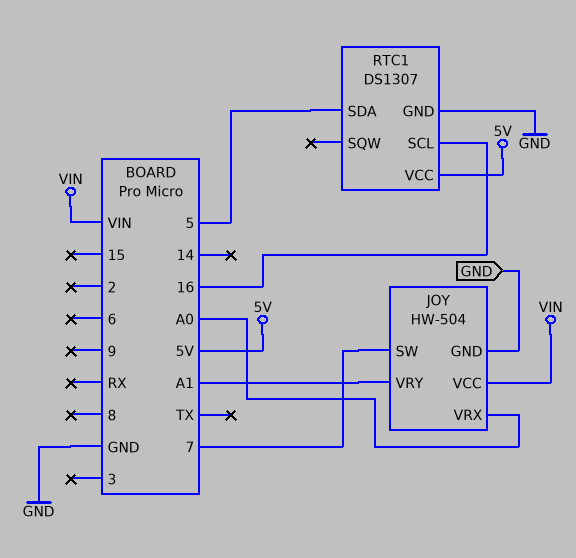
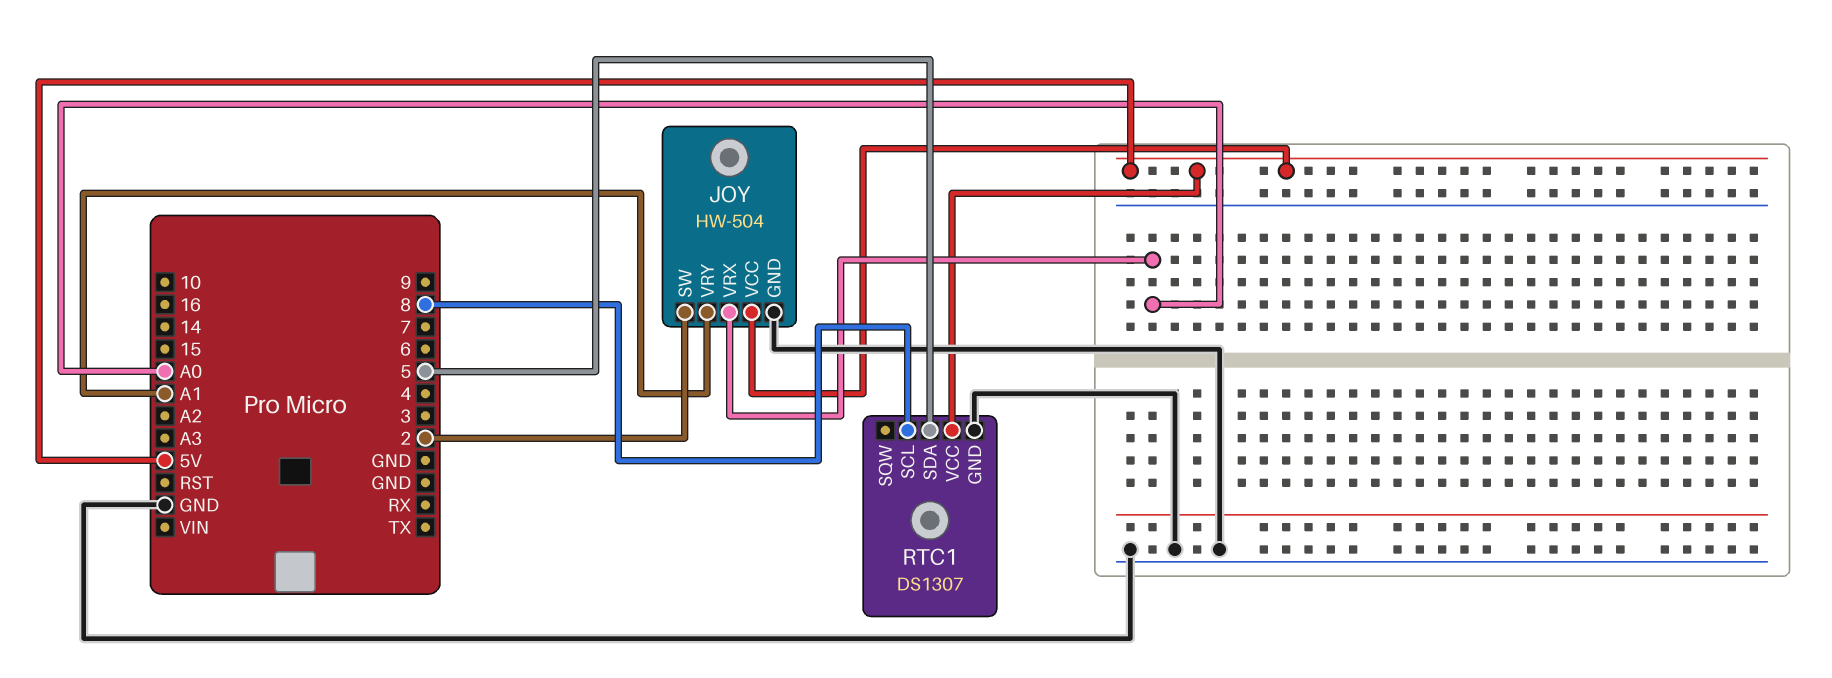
JOY pin SW: 7 -> 2
JOY pin VCC: VIN -> 5V
RTC1 pin SCL: 16 -> 8

